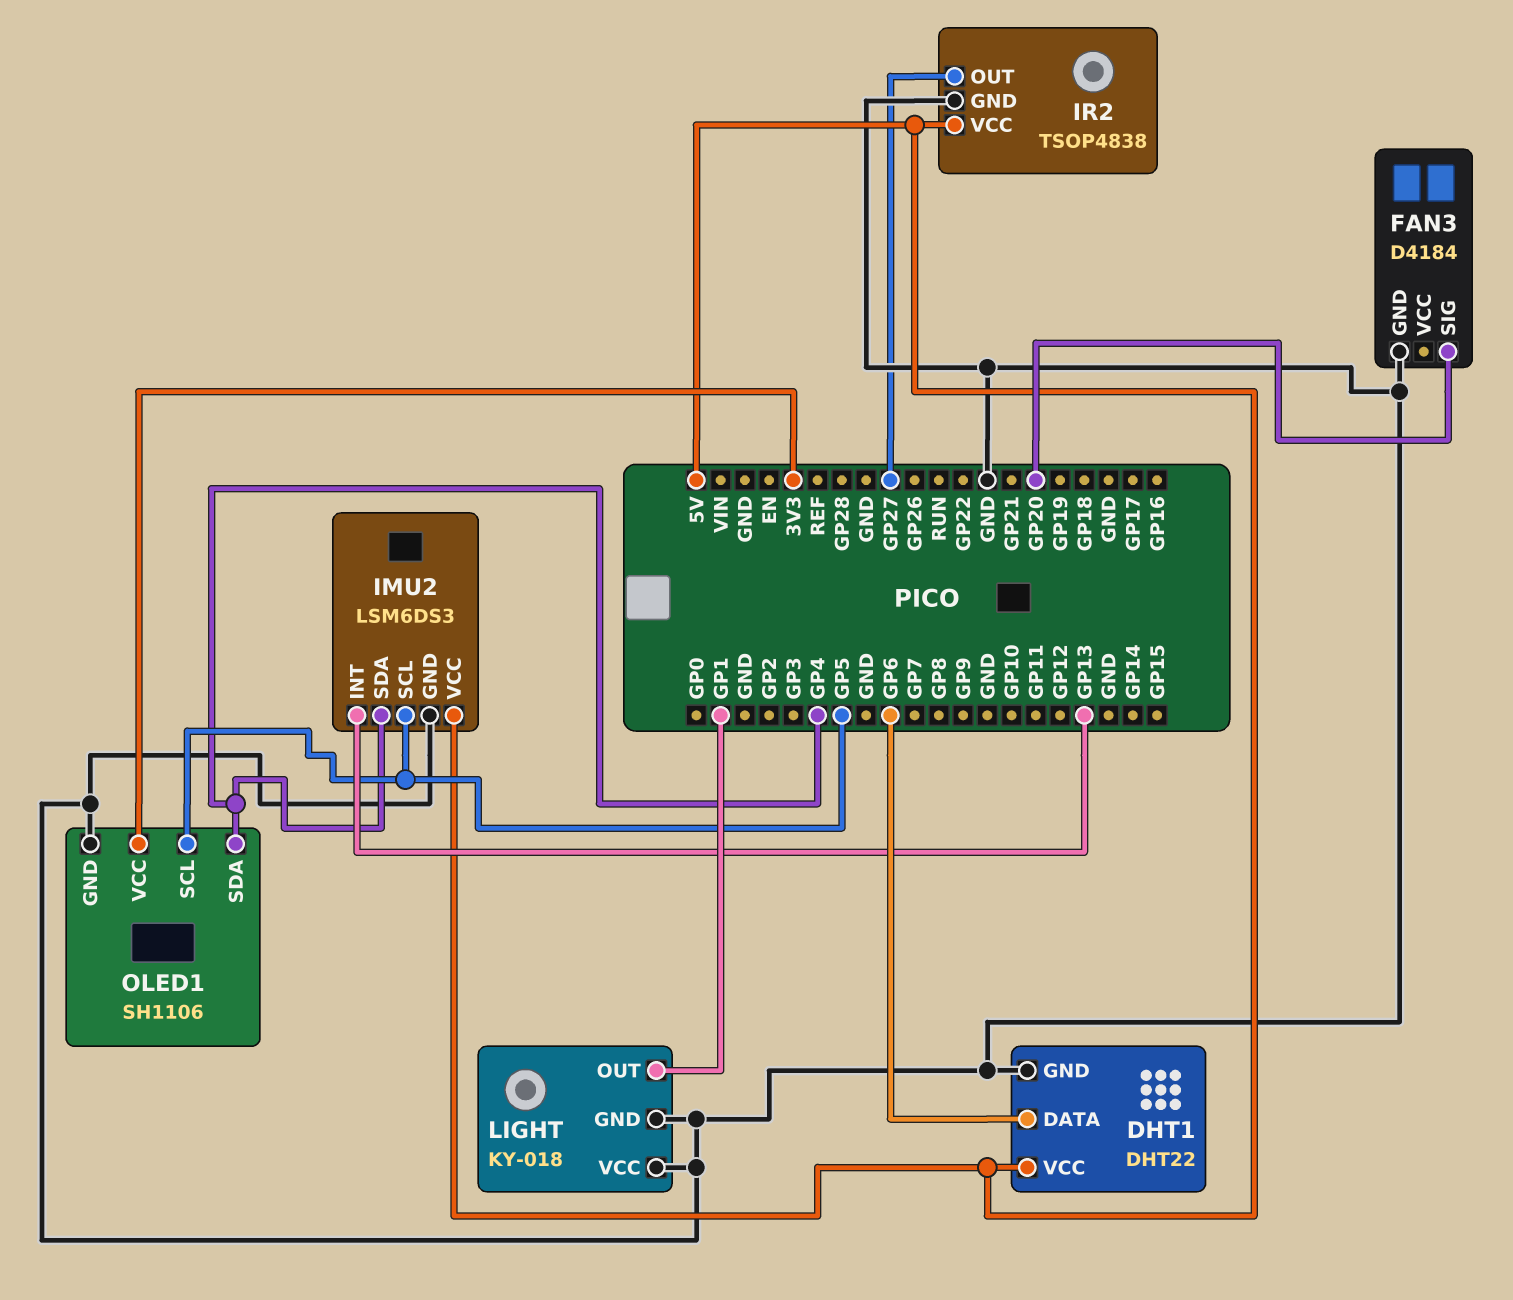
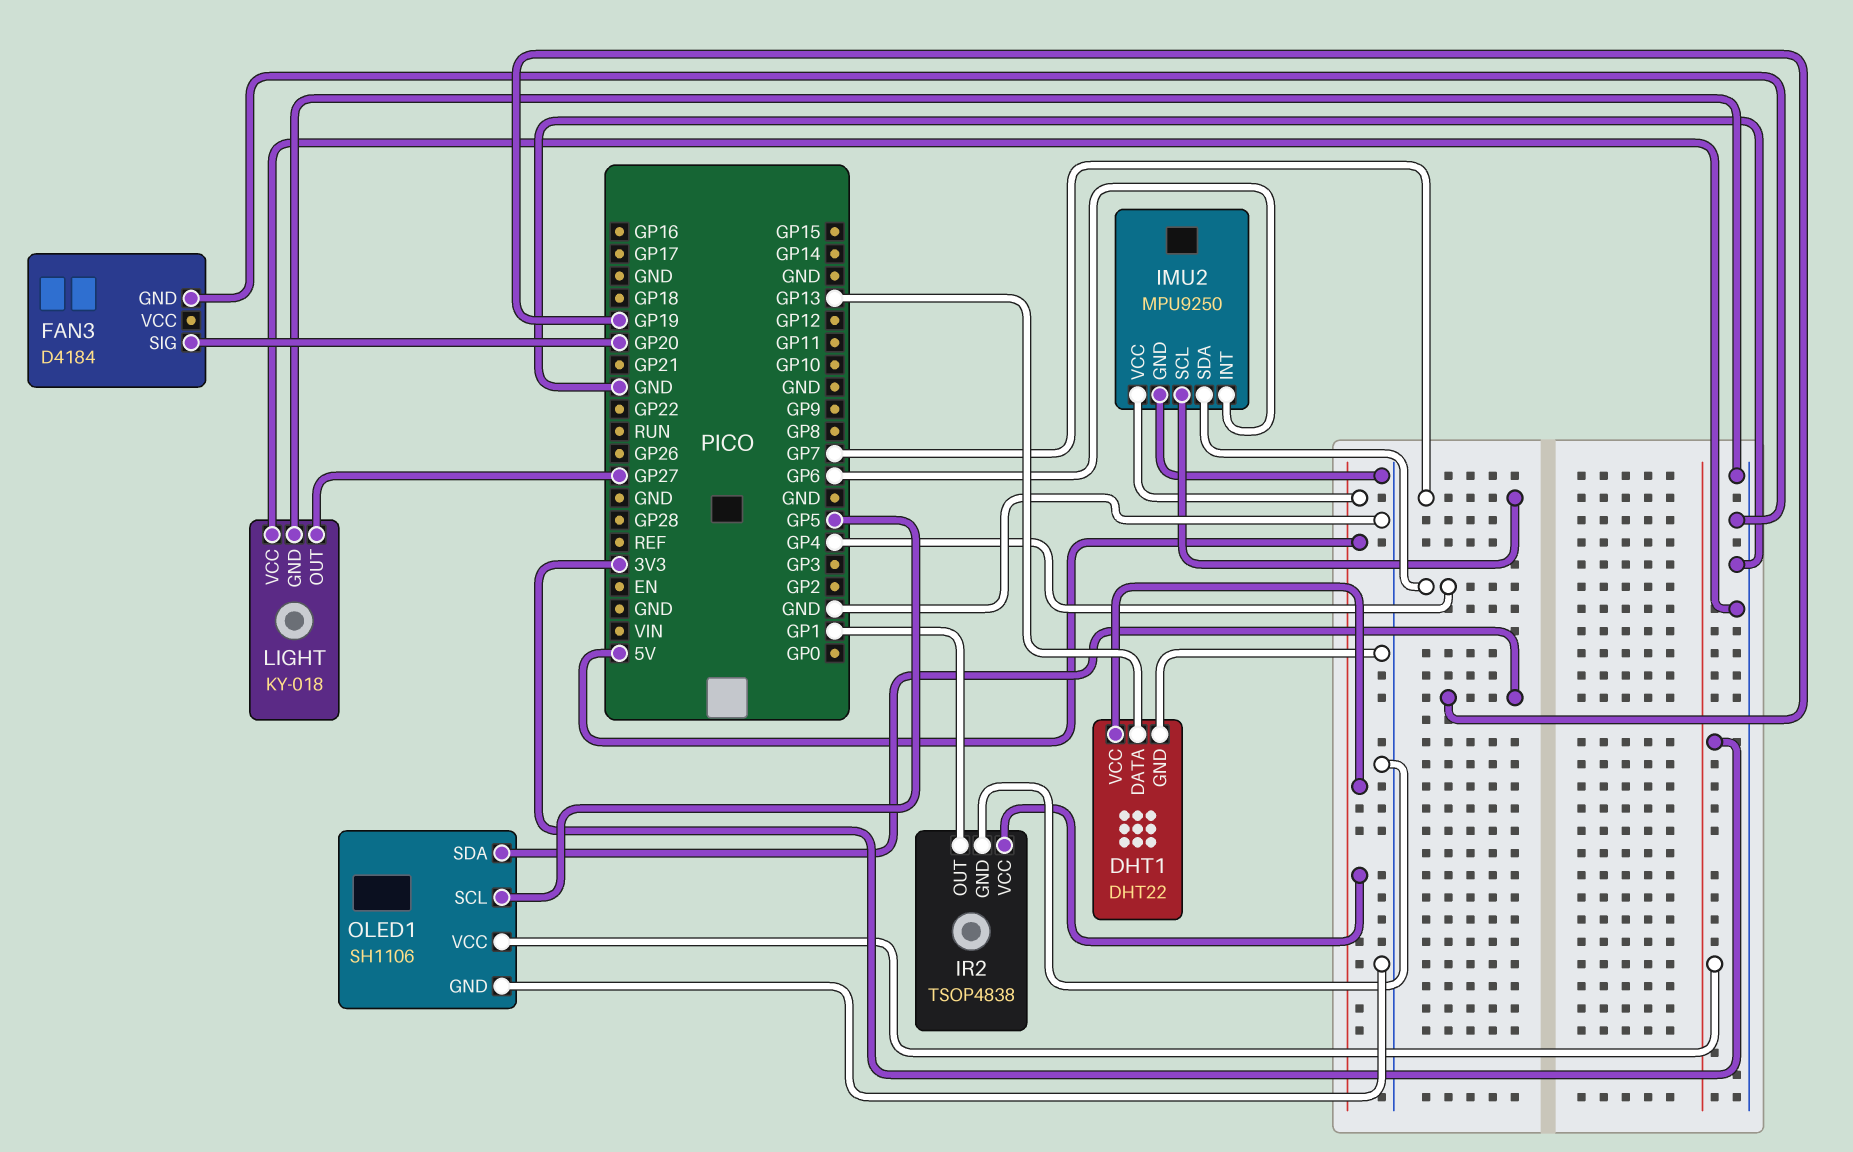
DHT1 pin DATA: GP6 -> GP13
IMU2: LSM6DS3 -> MPU9250
IMU2 pin INT: GP13 -> GP6
IMU2 pin SCL: GP5 -> GP7
IR2 pin OUT: GP27 -> GP1
LIGHT pin OUT: GP1 -> GP27
OLED1 pin SDA: GP4 -> GP19

